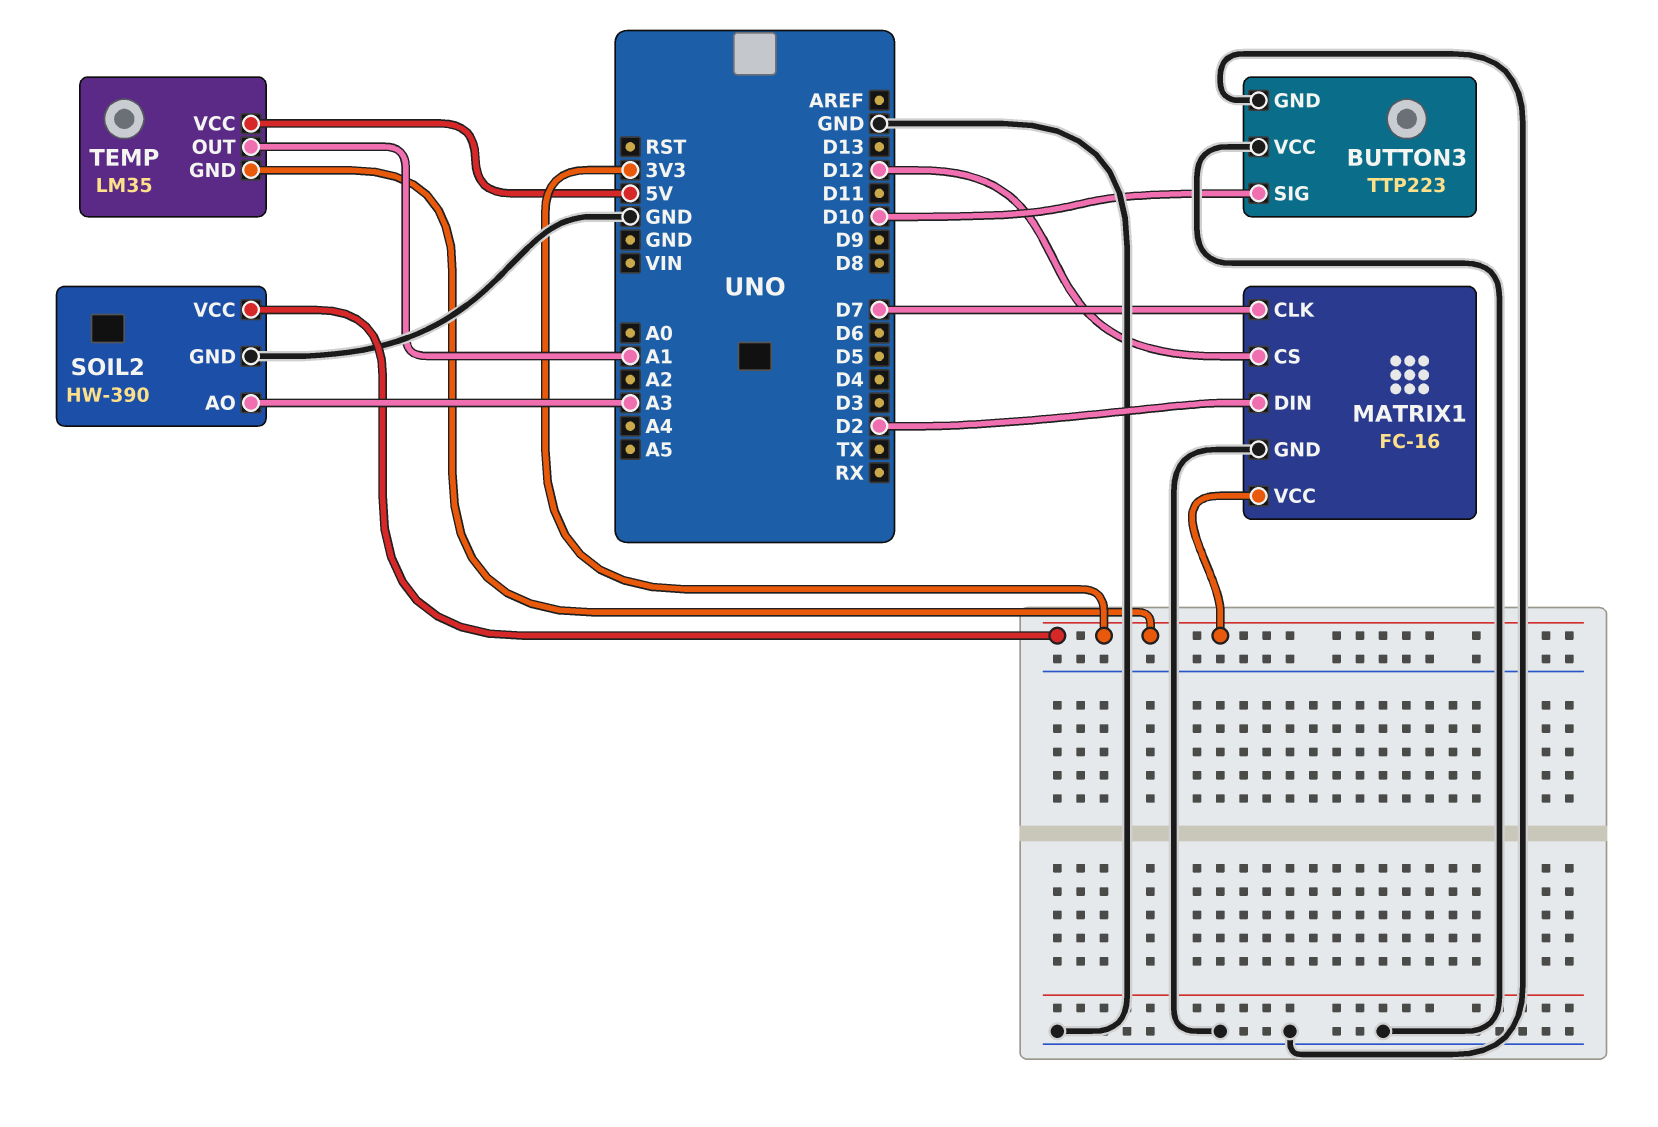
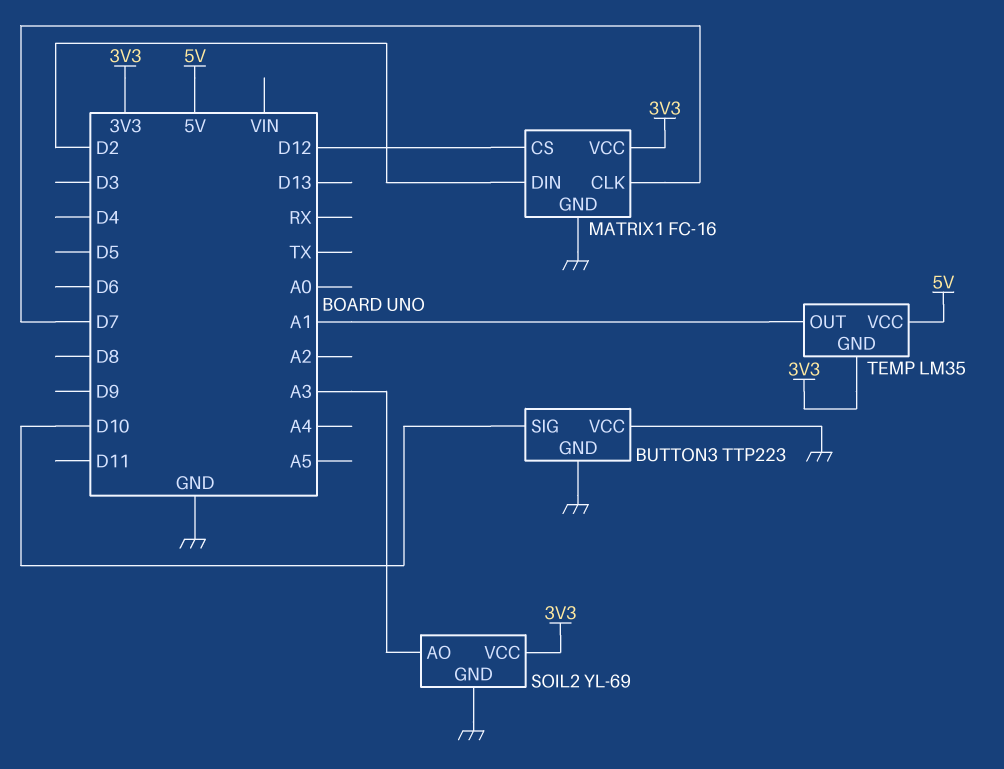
SOIL2: HW-390 -> YL-69

